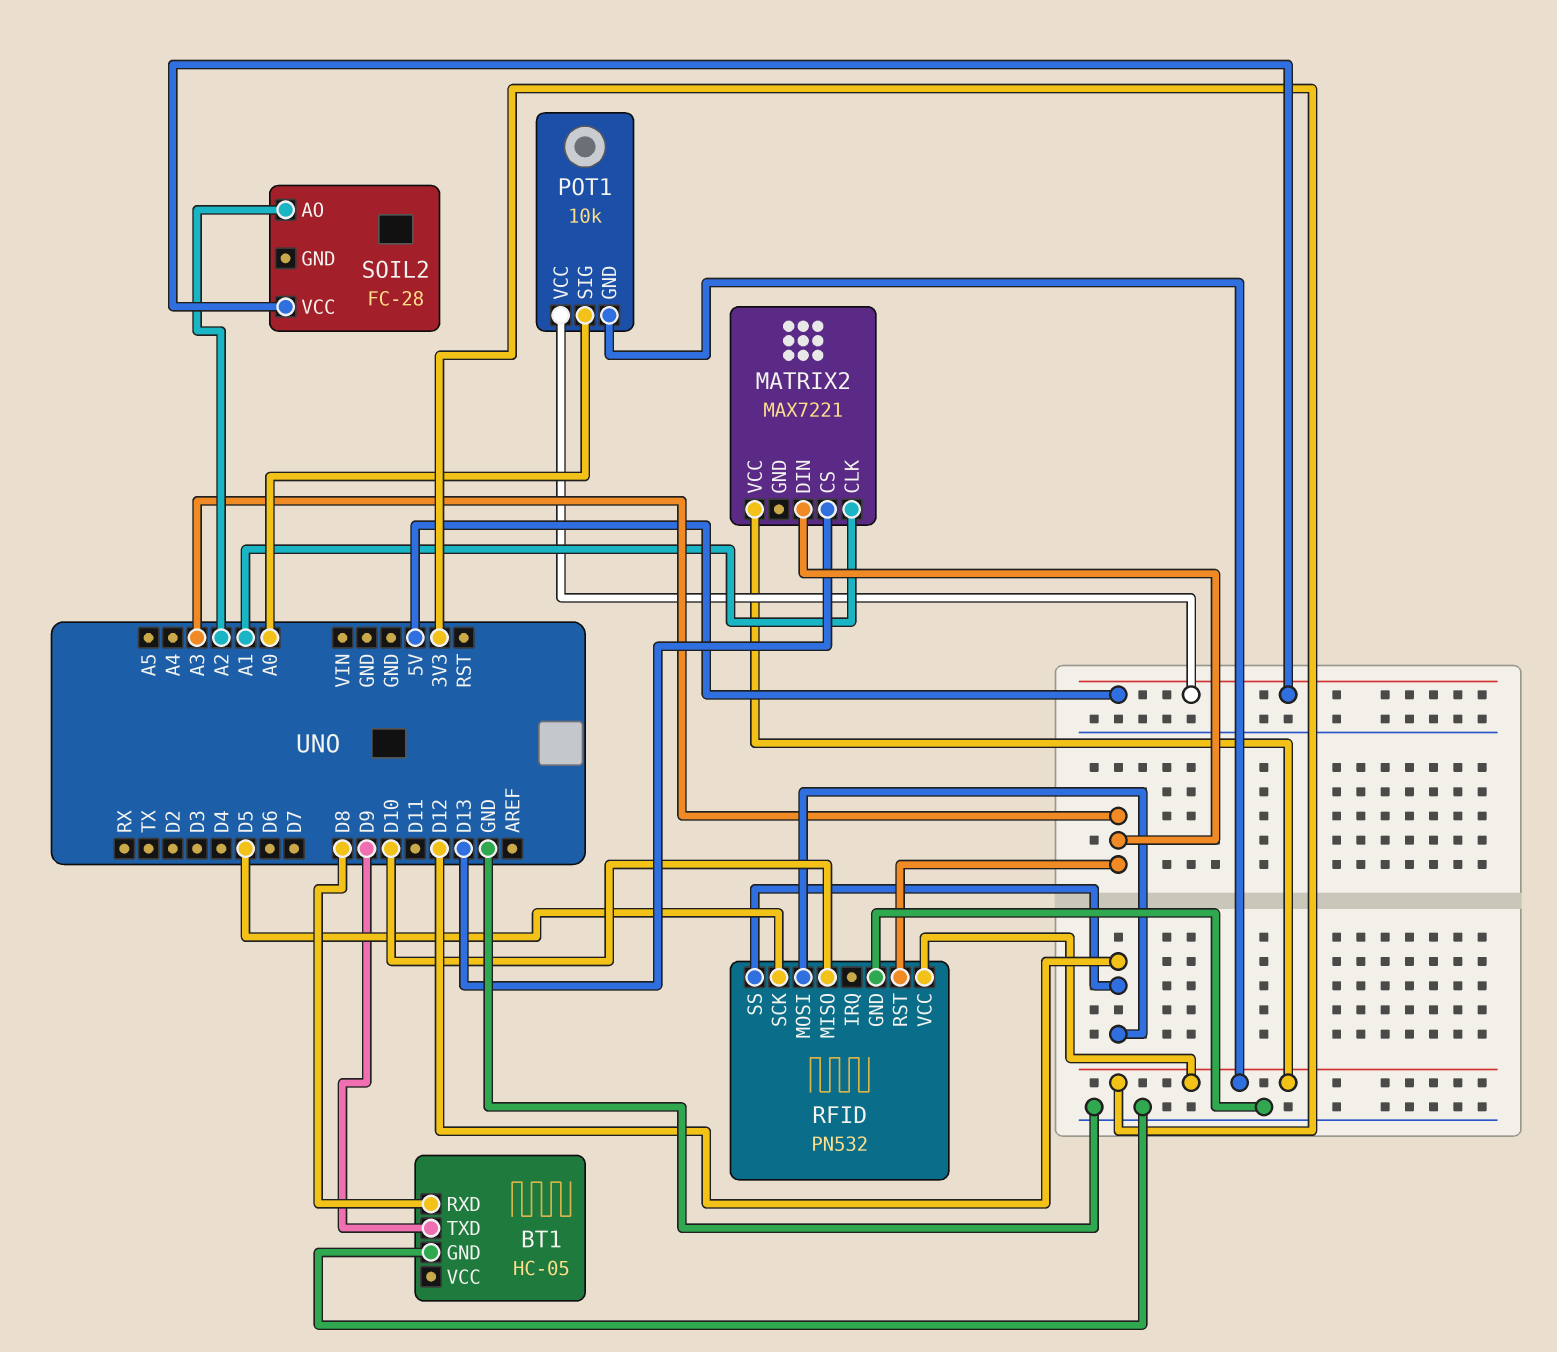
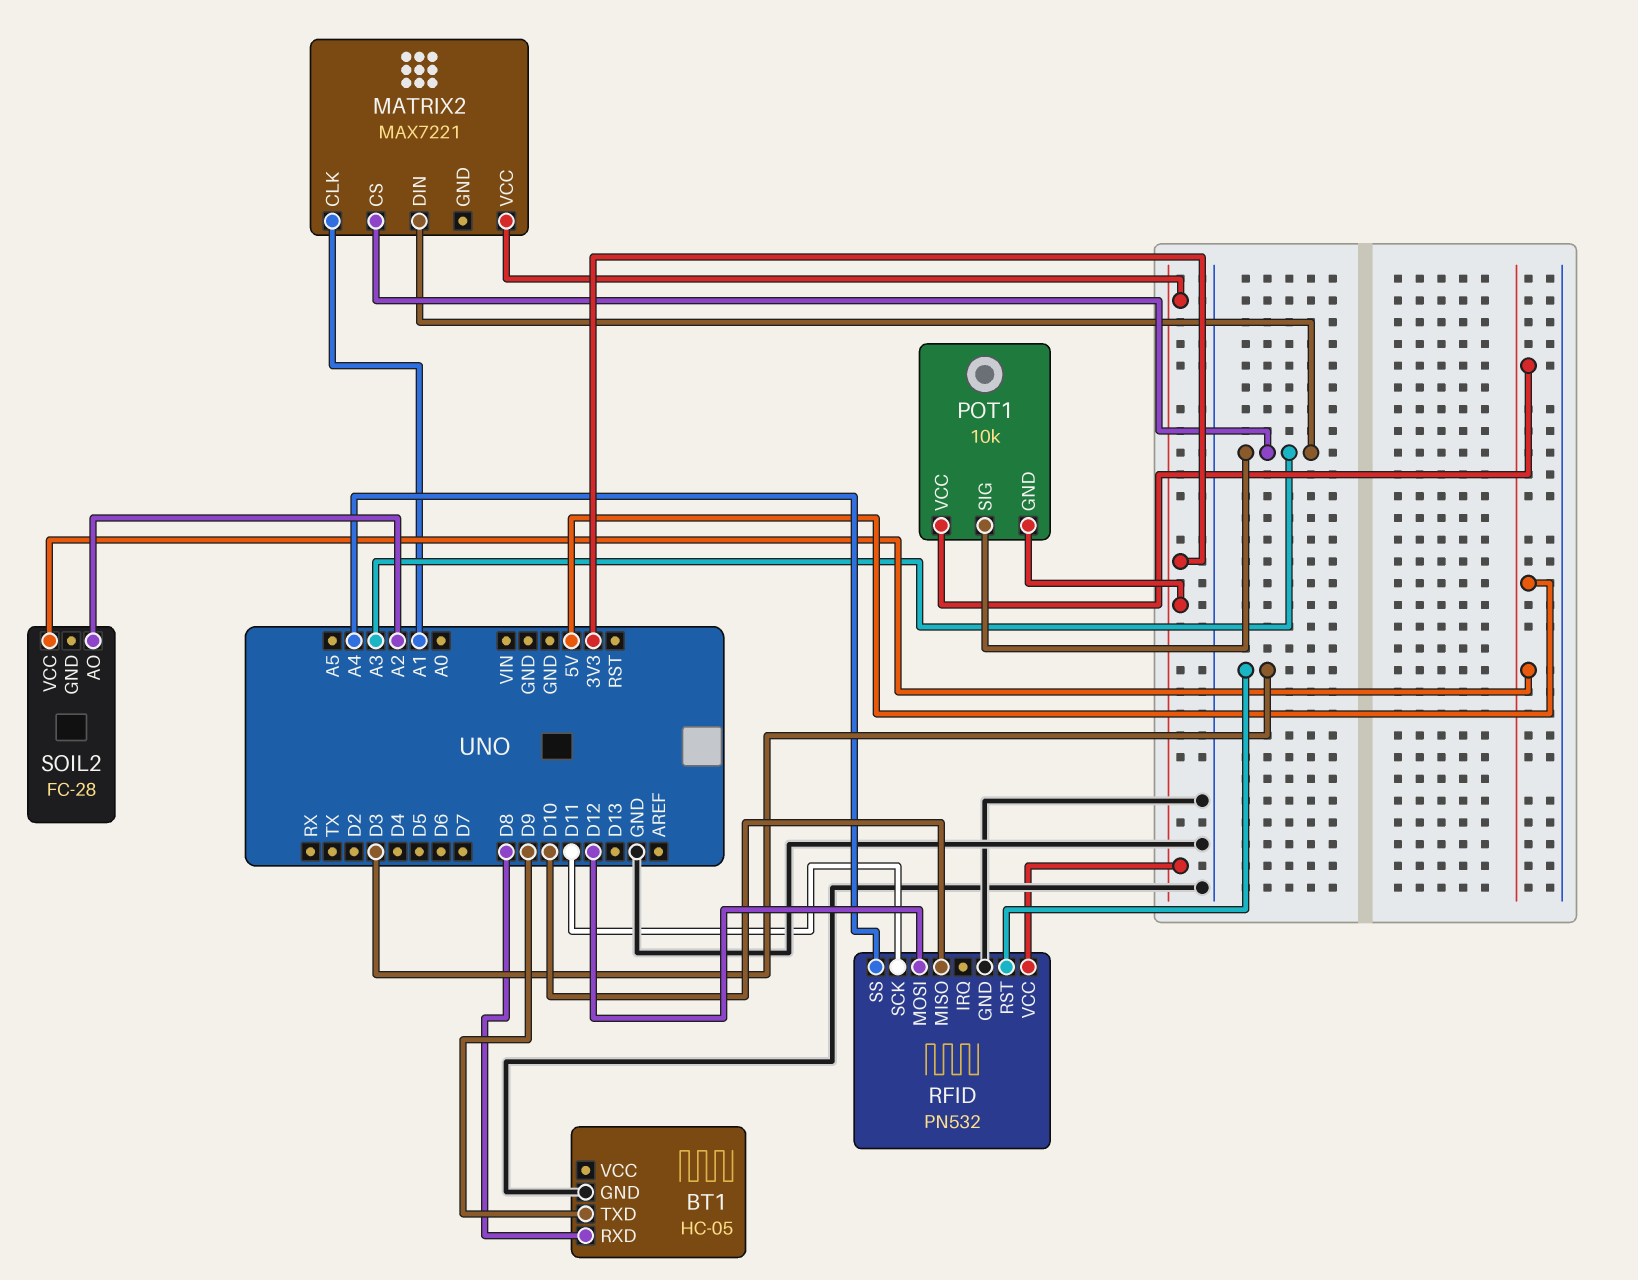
MATRIX2 pin CS: D13 -> A3
POT1 pin SIG: A0 -> A3
RFID pin RST: A3 -> D3
RFID pin SCK: D5 -> D11
RFID pin SS: D12 -> A4

